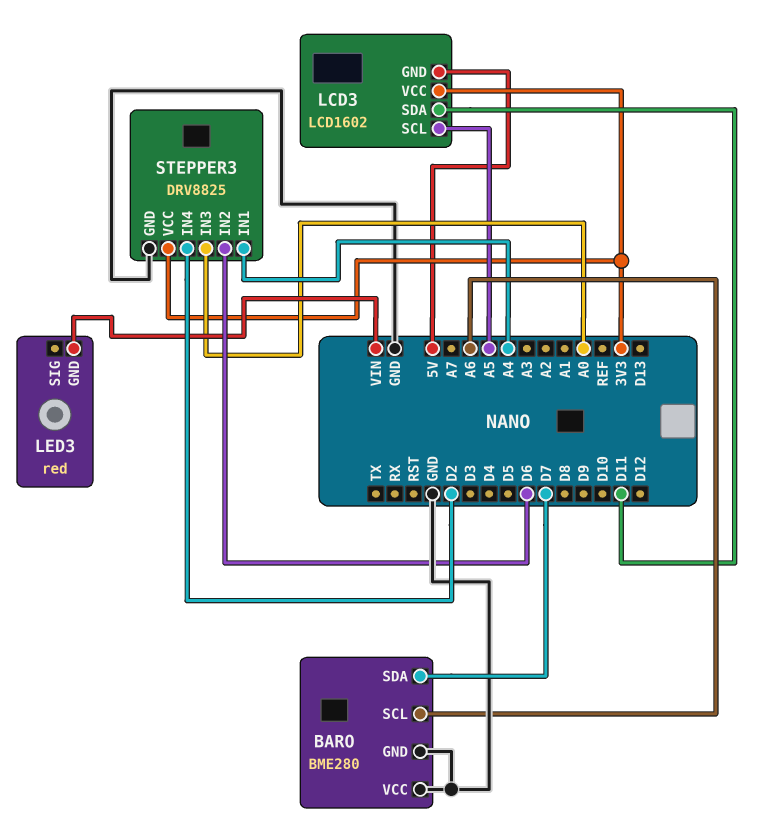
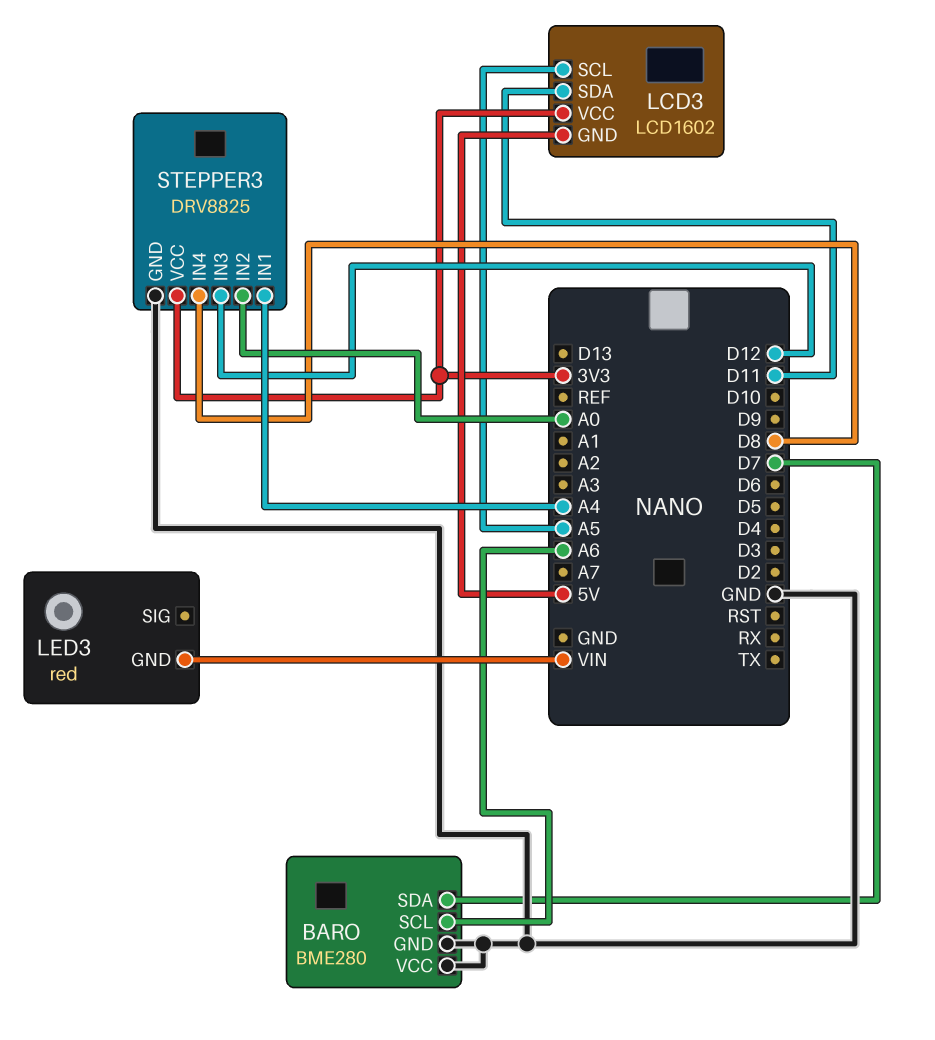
STEPPER3 pin IN2: D6 -> A0
STEPPER3 pin IN3: A0 -> D12
STEPPER3 pin IN4: D2 -> D8

